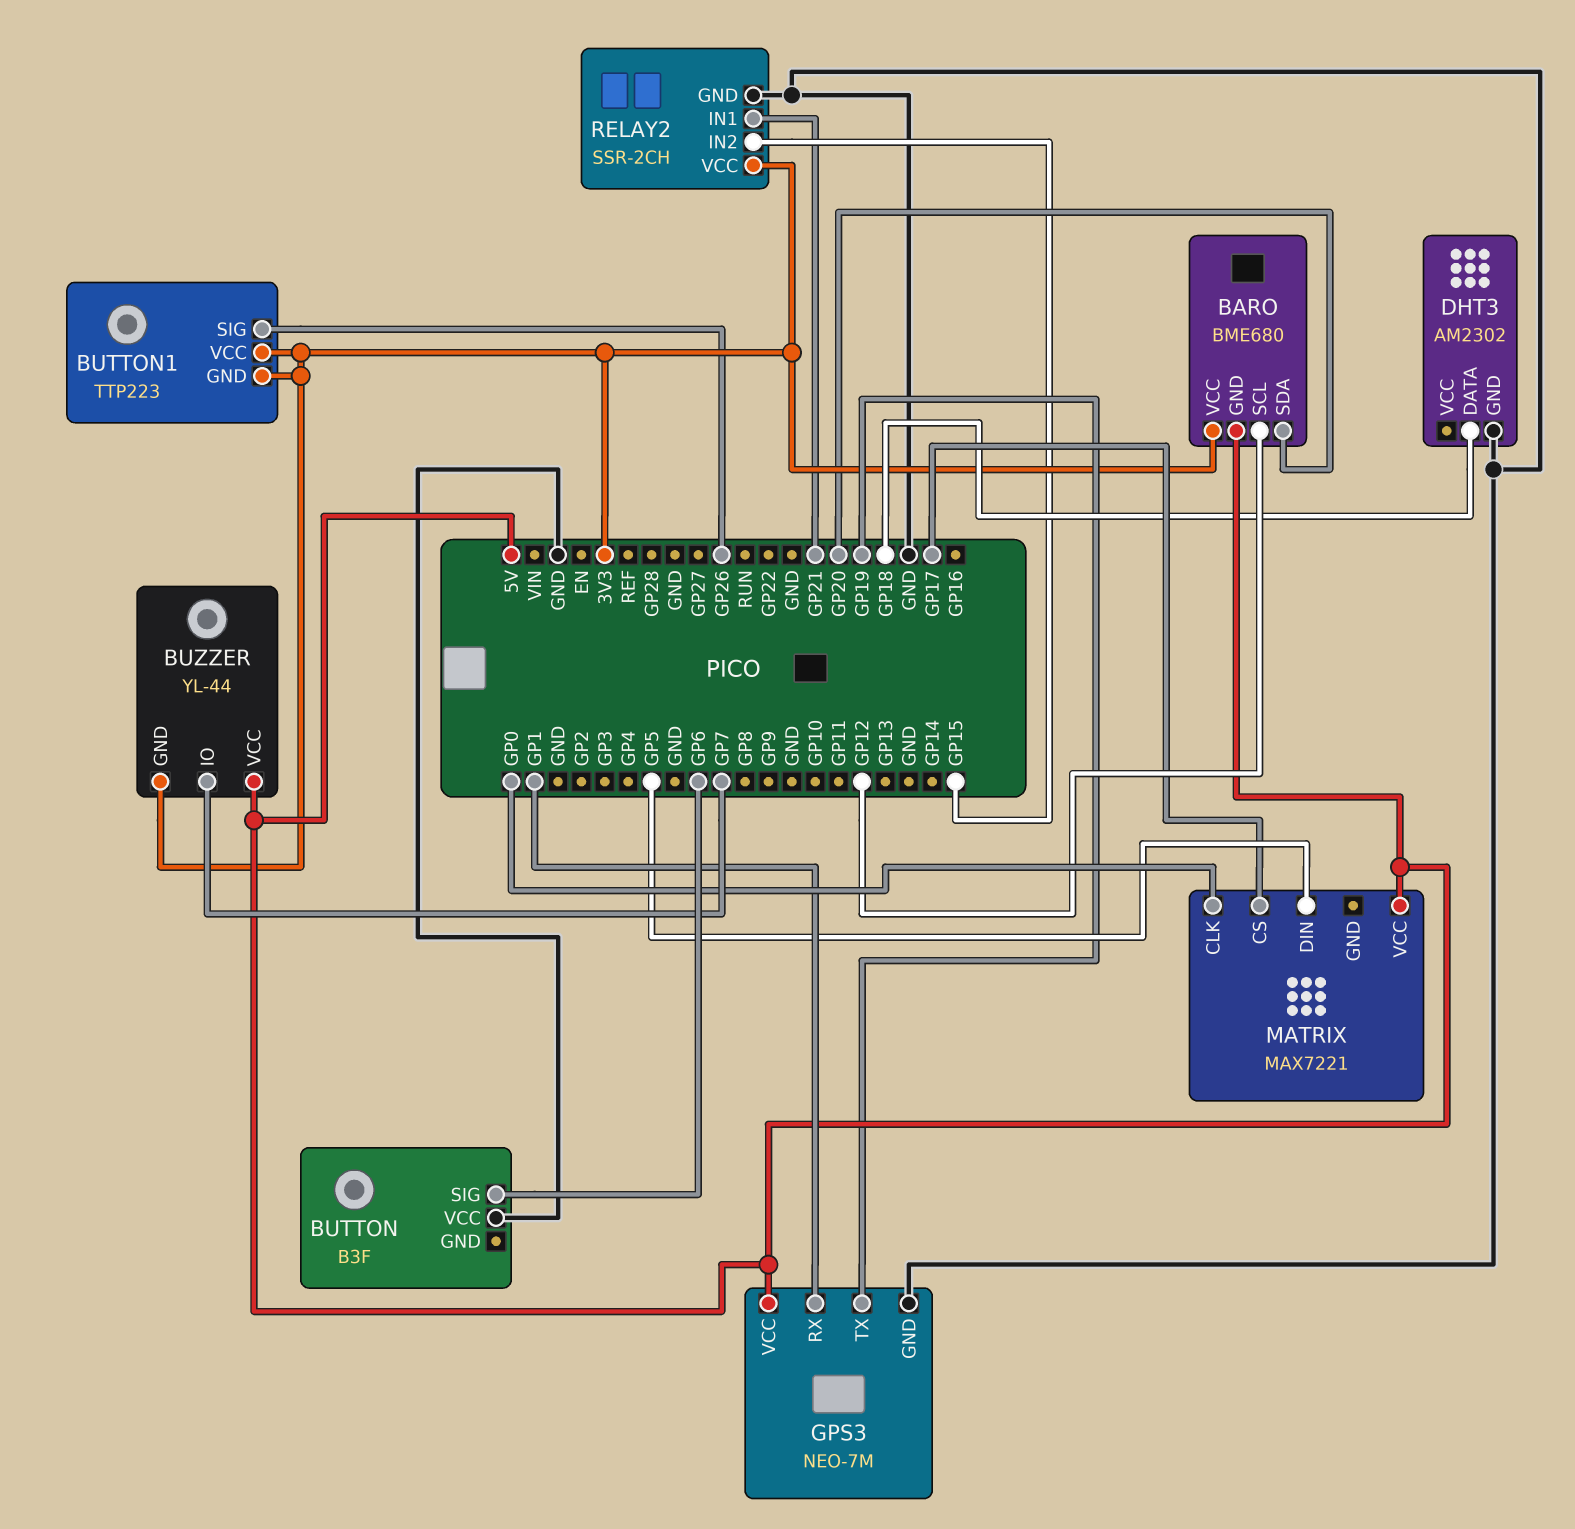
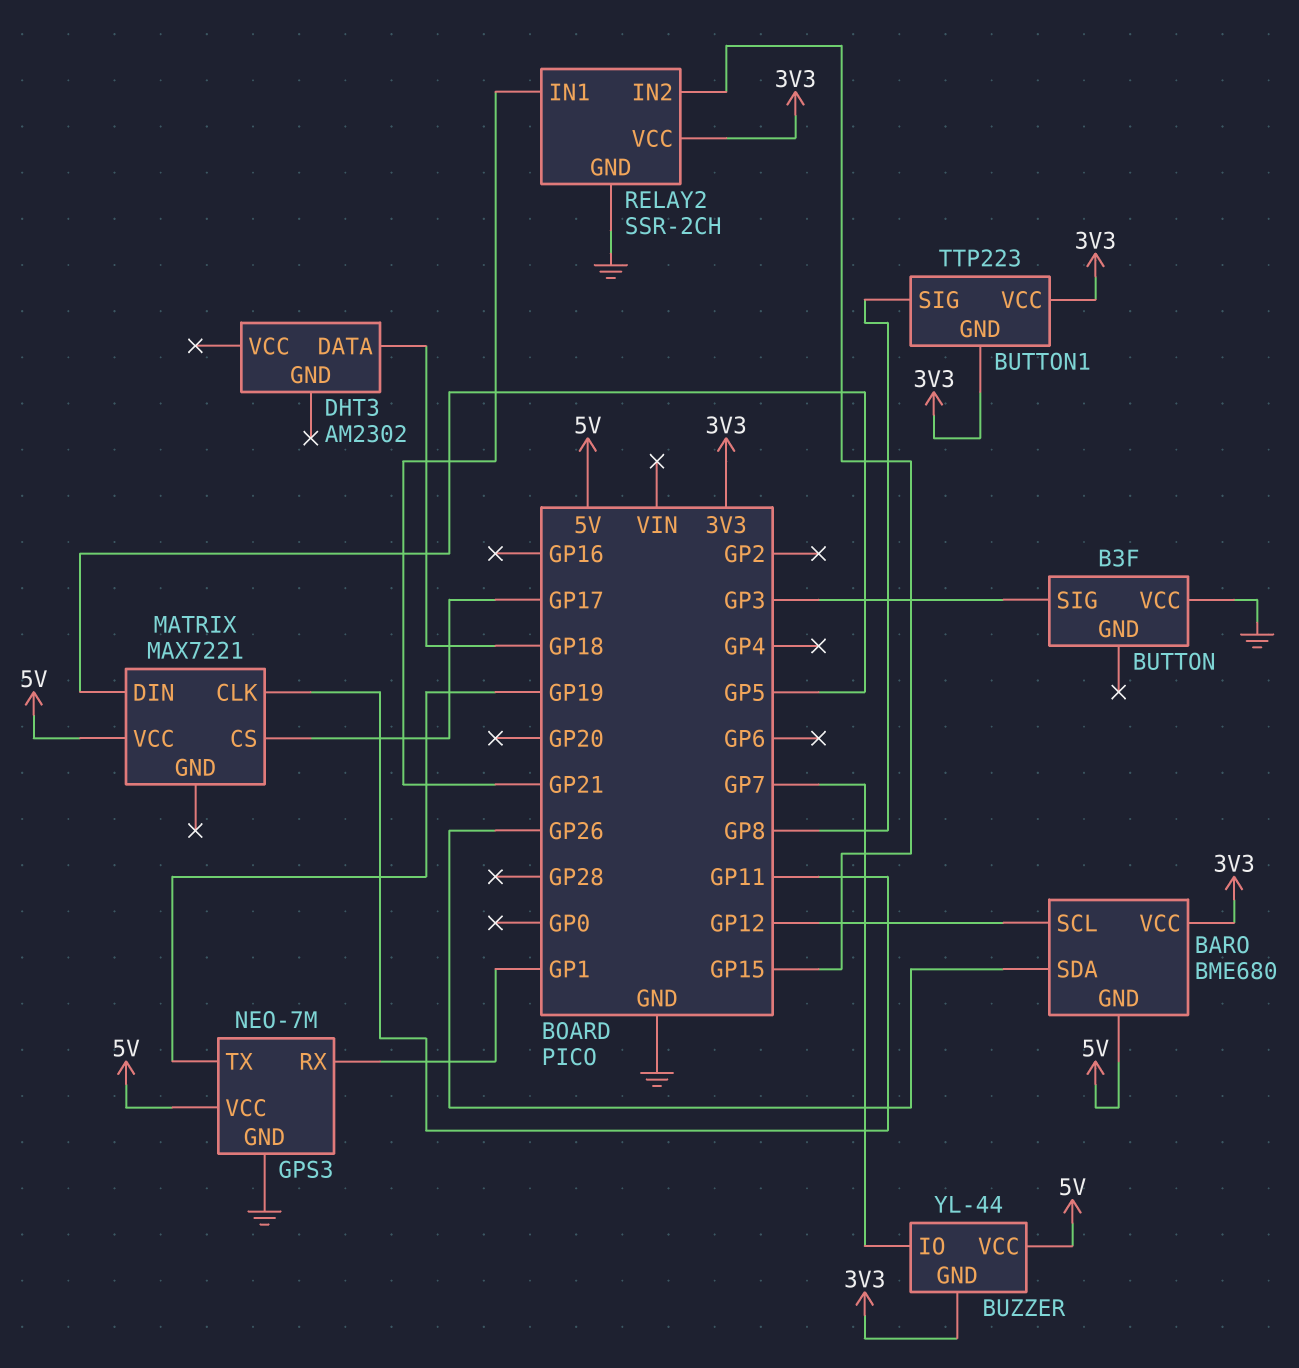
BARO pin SDA: GP20 -> GP26
BUTTON pin SIG: GP6 -> GP3
BUTTON1 pin SIG: GP26 -> GP8
DHT3 pin GND: GND -> none
MATRIX pin CLK: GP0 -> GP11

